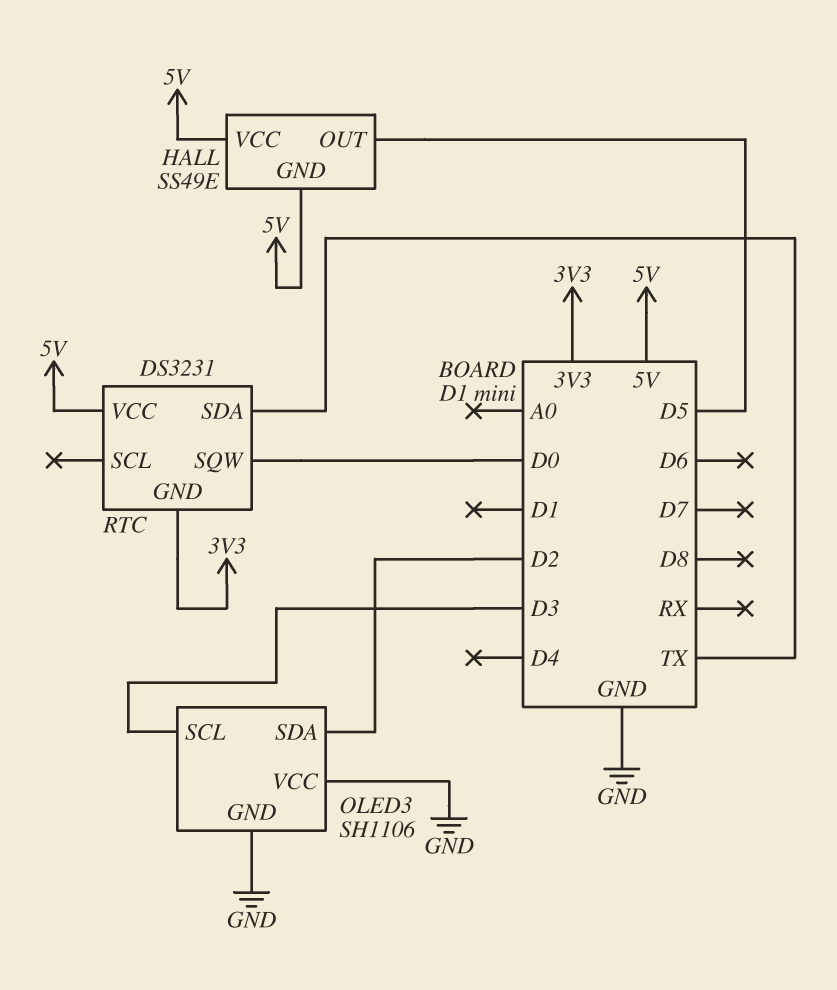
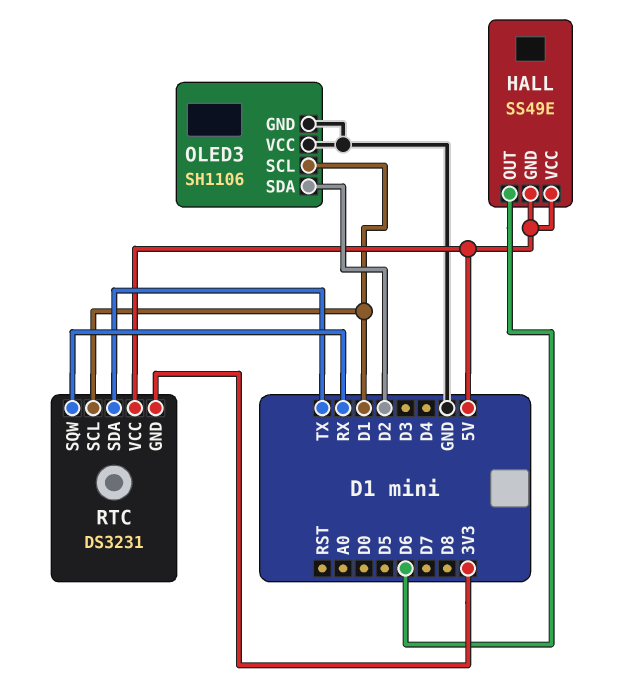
HALL pin OUT: D5 -> D6
OLED3 pin SCL: D3 -> D1
RTC pin SCL: none -> D1
RTC pin SQW: D0 -> RX

